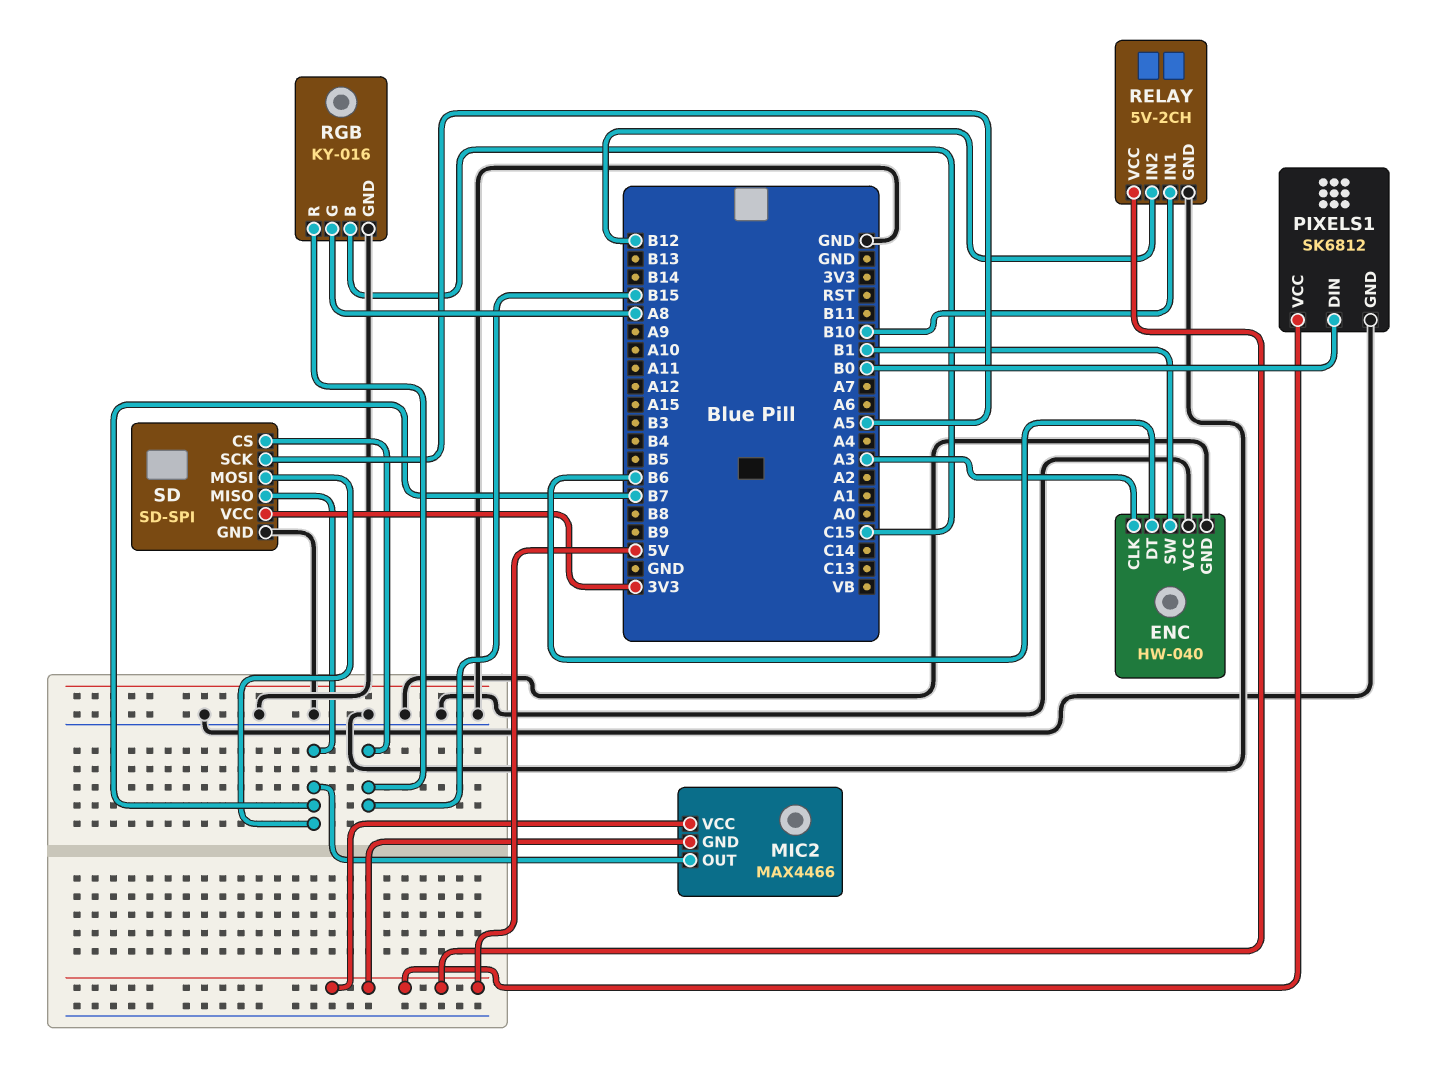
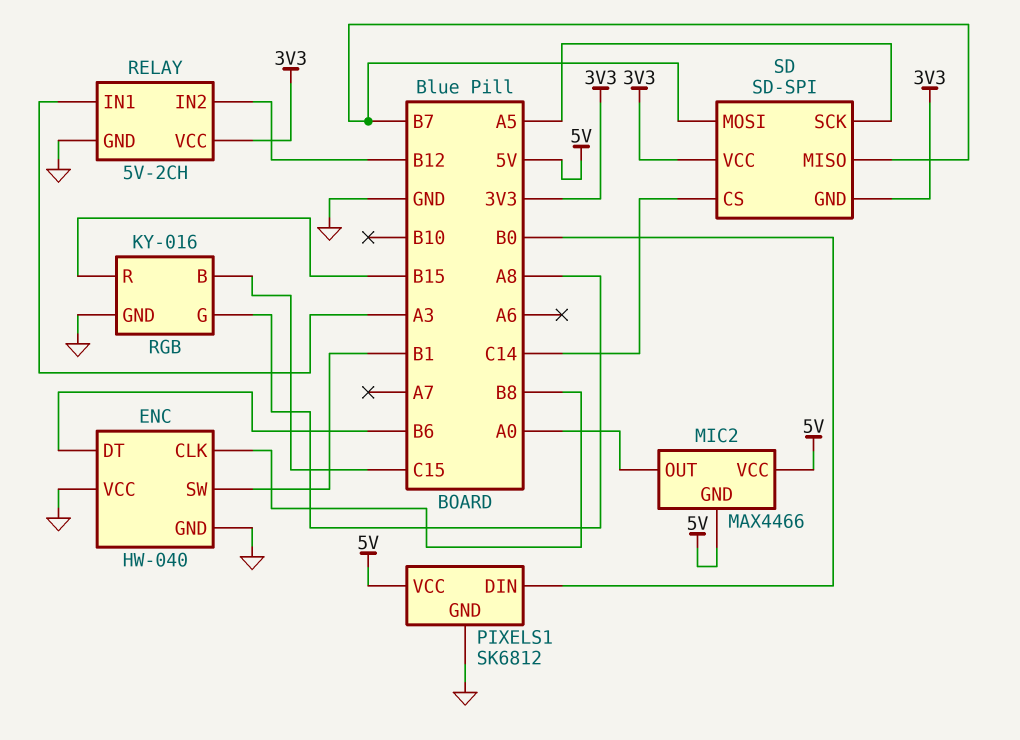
ENC pin CLK: A3 -> B8
MIC2 pin OUT: B7 -> A0
RELAY pin IN1: B10 -> A3
RELAY pin VCC: 5V -> 3V3
SD pin CS: B15 -> C14
SD pin GND: GND -> 3V3

